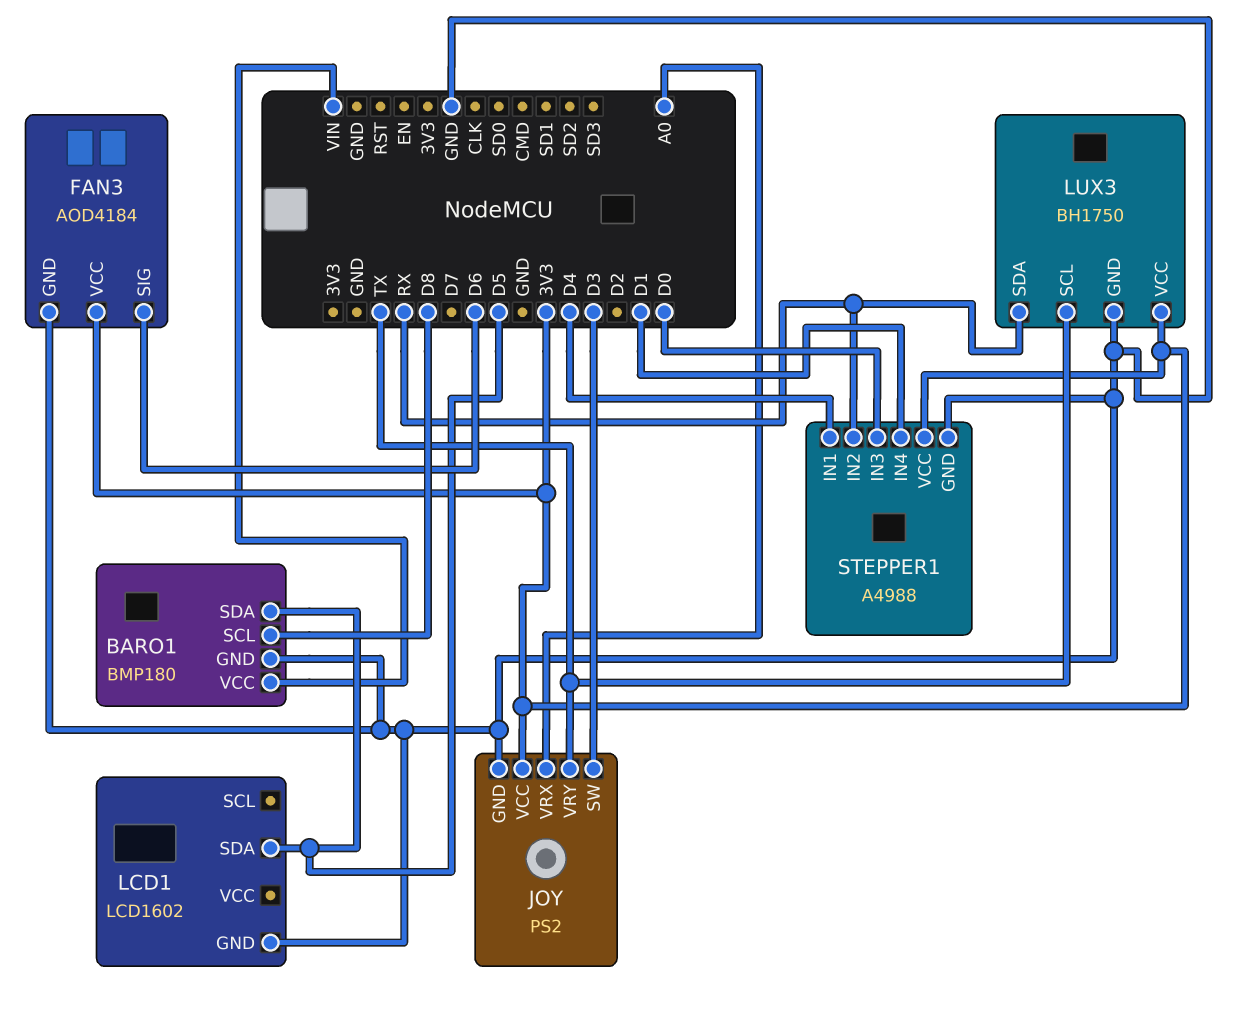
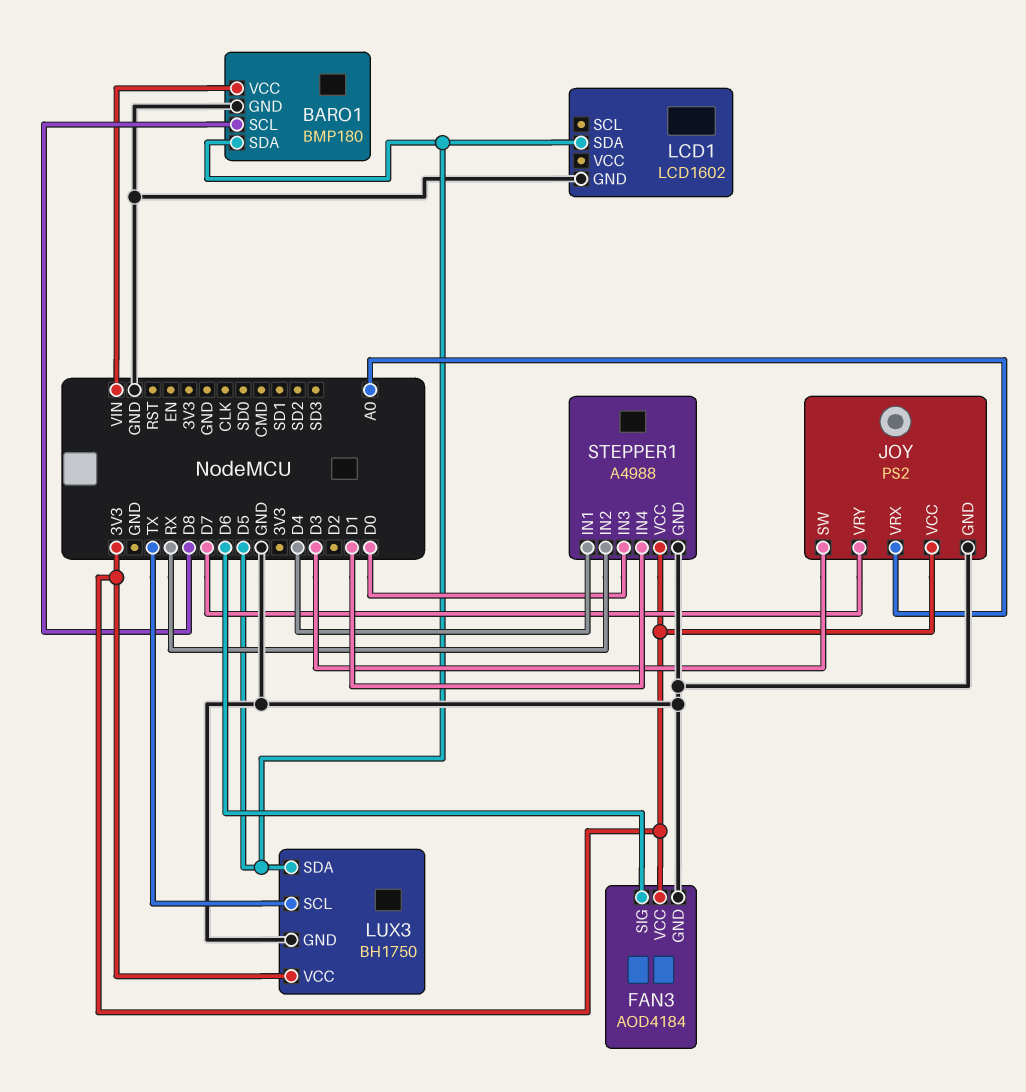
JOY pin VRY: TX -> D7
LUX3 pin SDA: RX -> D5

